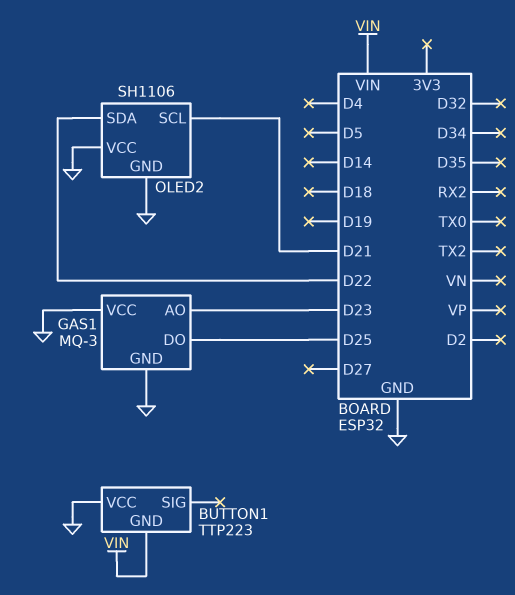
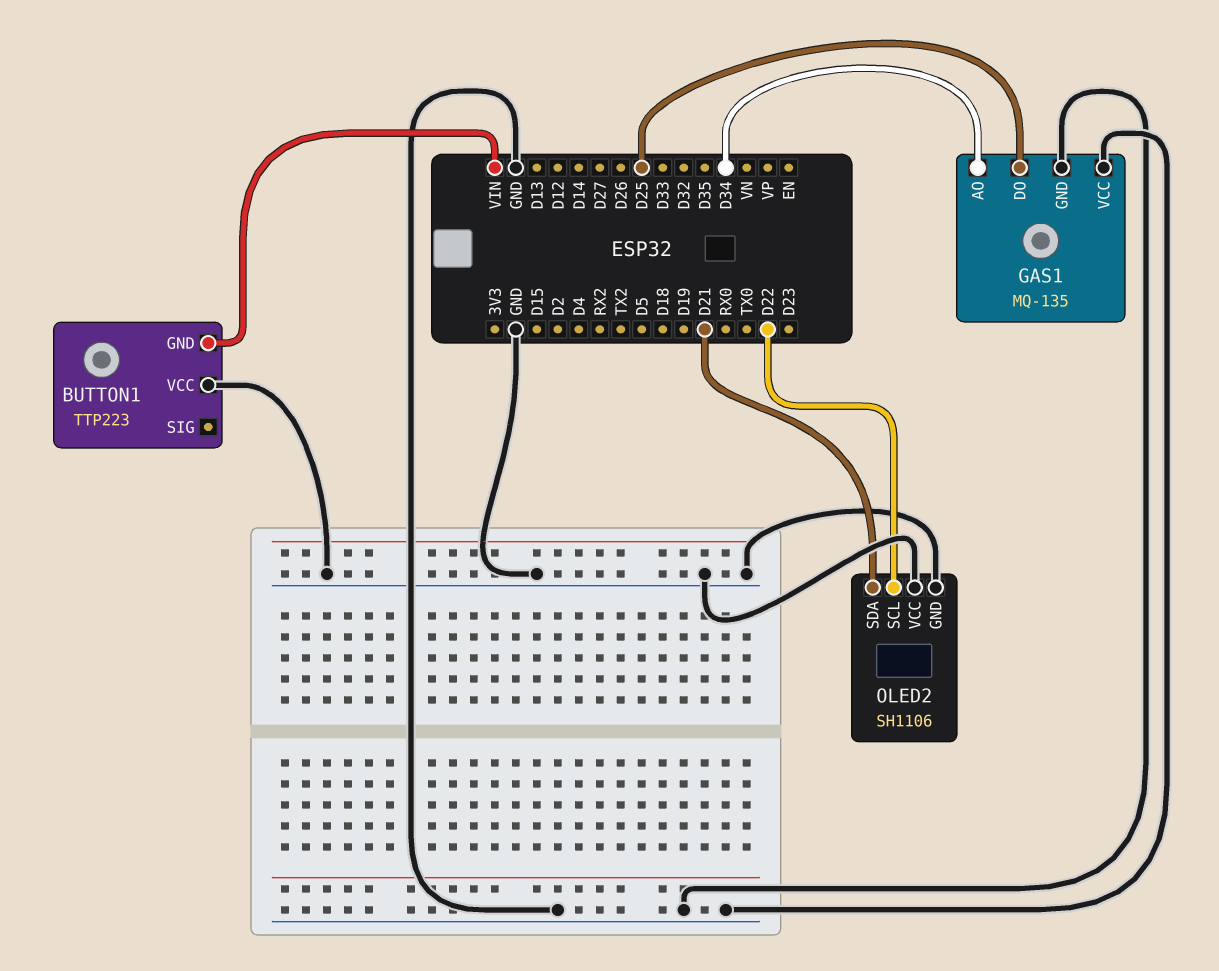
GAS1: MQ-3 -> MQ-135
GAS1 pin AO: D23 -> D34
OLED2 pin SCL: D21 -> D22
OLED2 pin SDA: D22 -> D21

